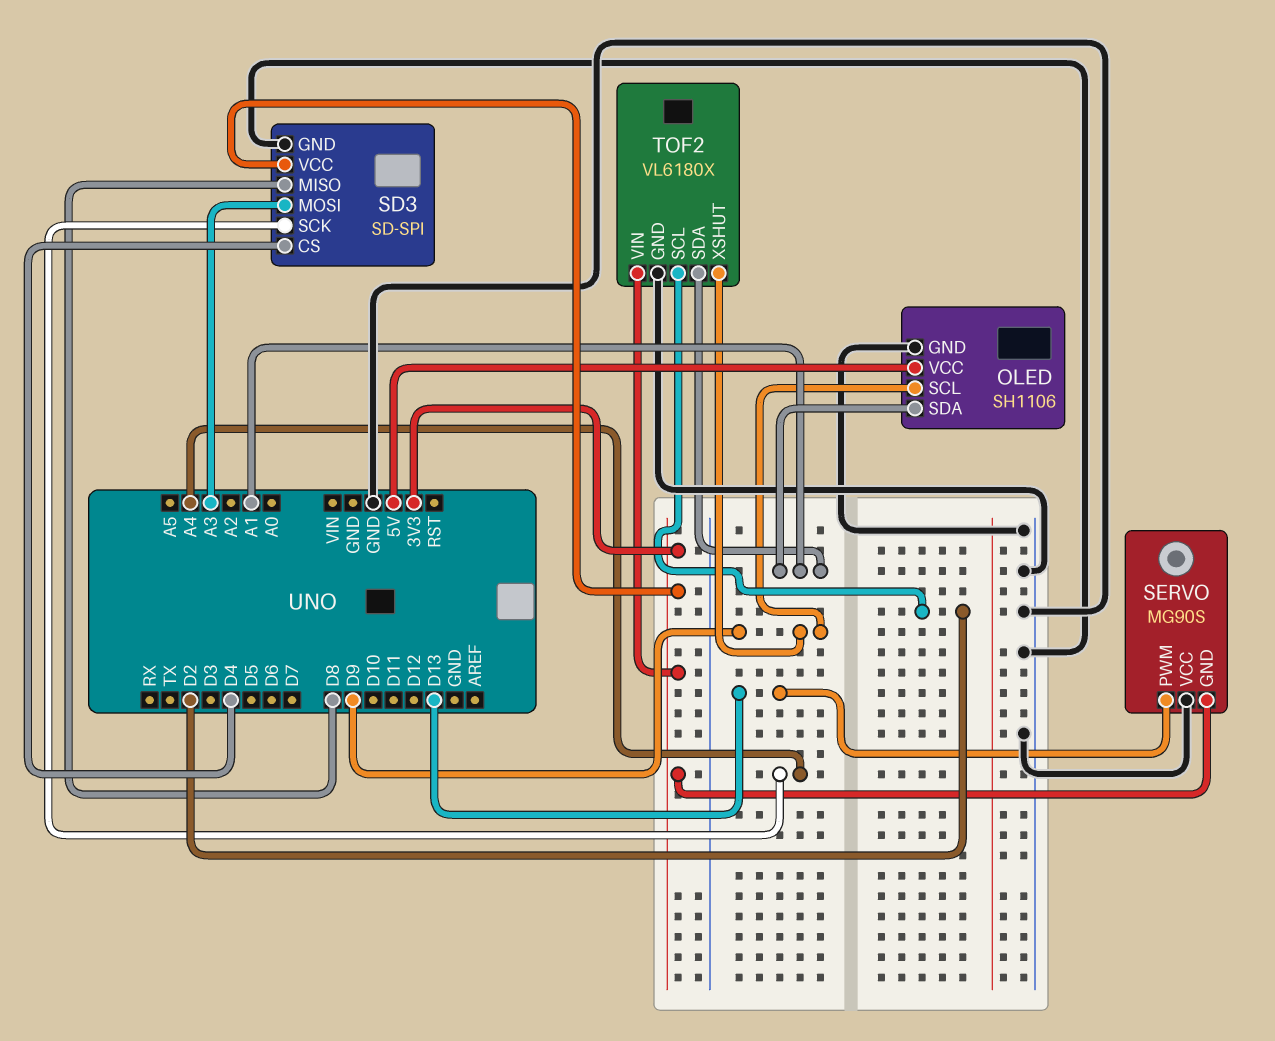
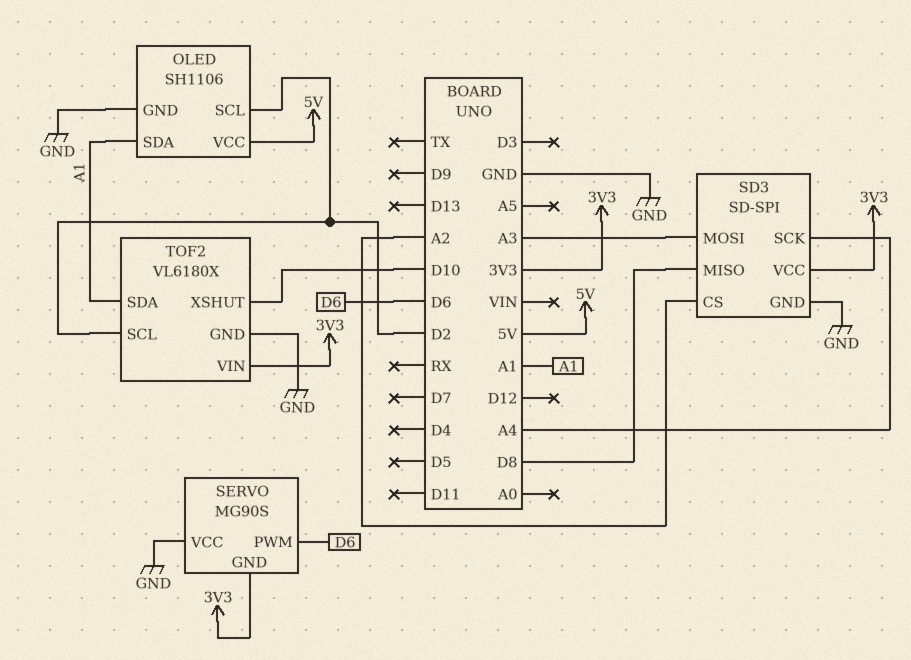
OLED pin SCL: D9 -> D2
SD3 pin CS: D4 -> A2
SERVO pin PWM: D13 -> D6
TOF2 pin XSHUT: D9 -> D10

